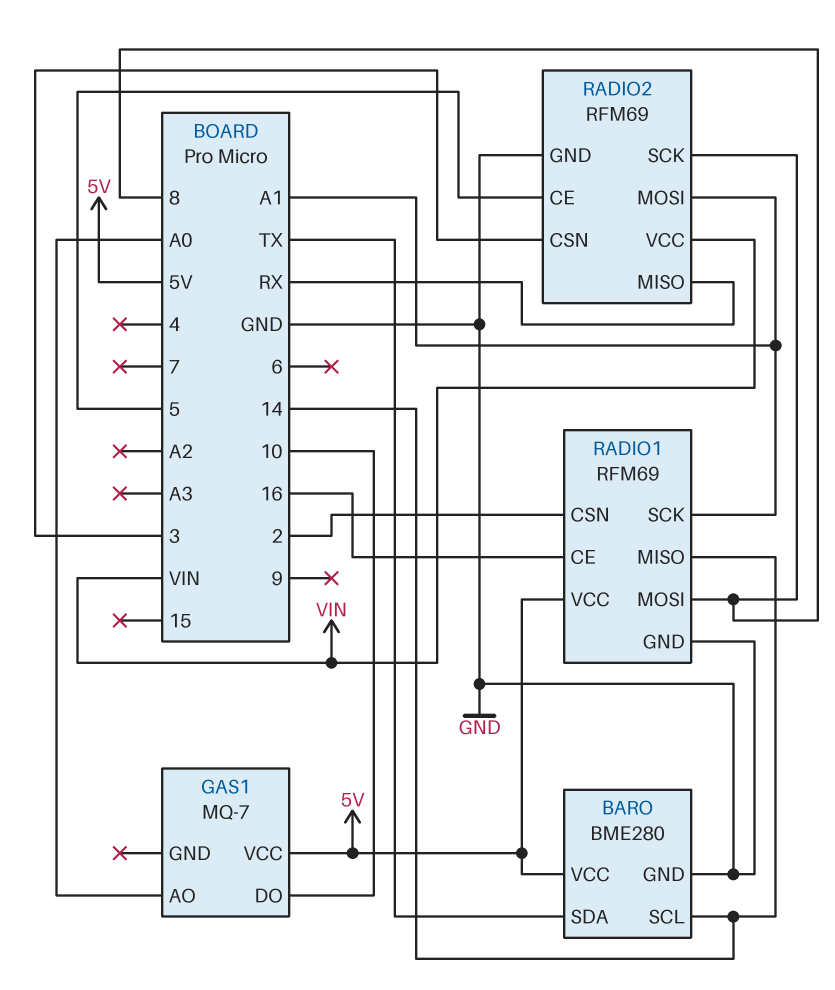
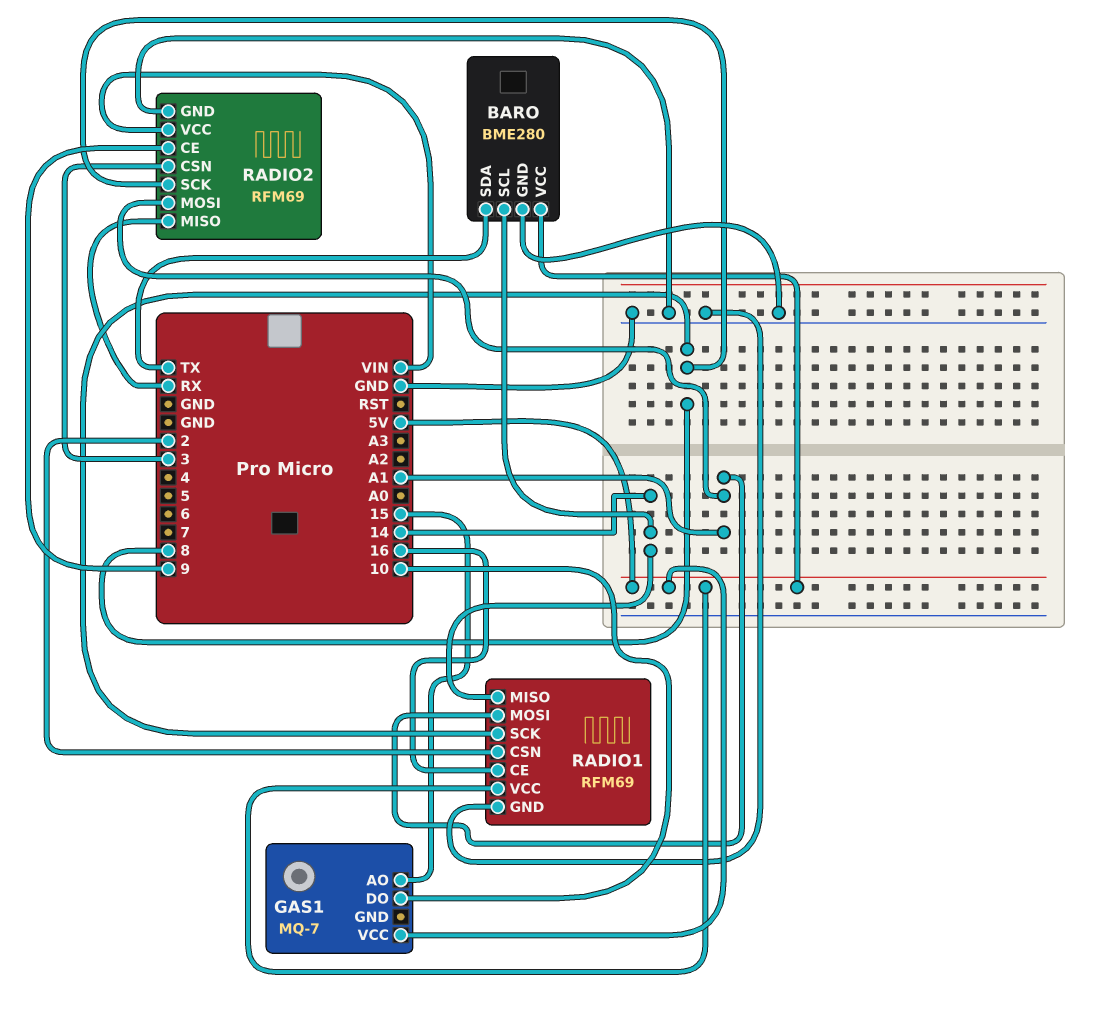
GAS1 pin AO: A0 -> 15
RADIO1 pin MOSI: 8 -> A1
RADIO1 pin SCK: A1 -> 8
RADIO2 pin CE: 5 -> 9

